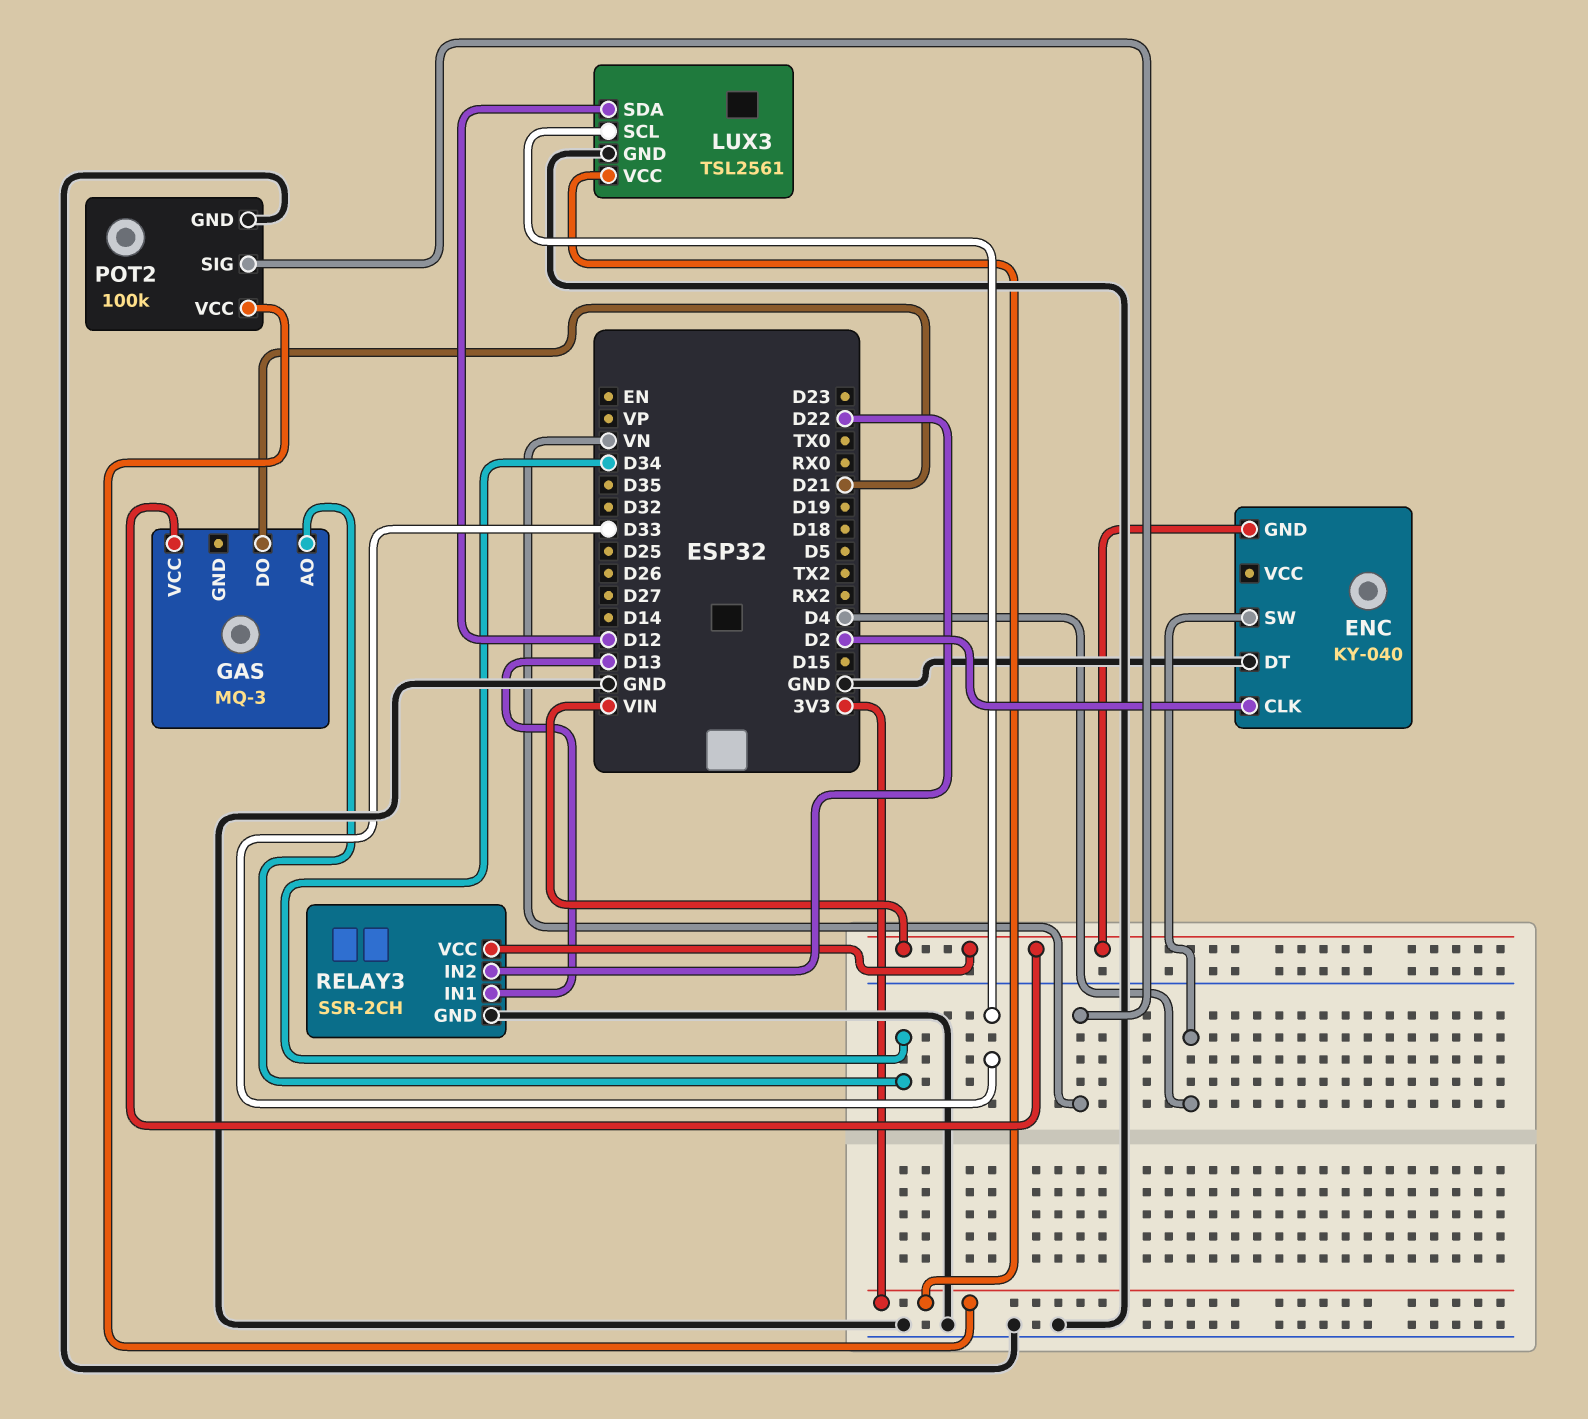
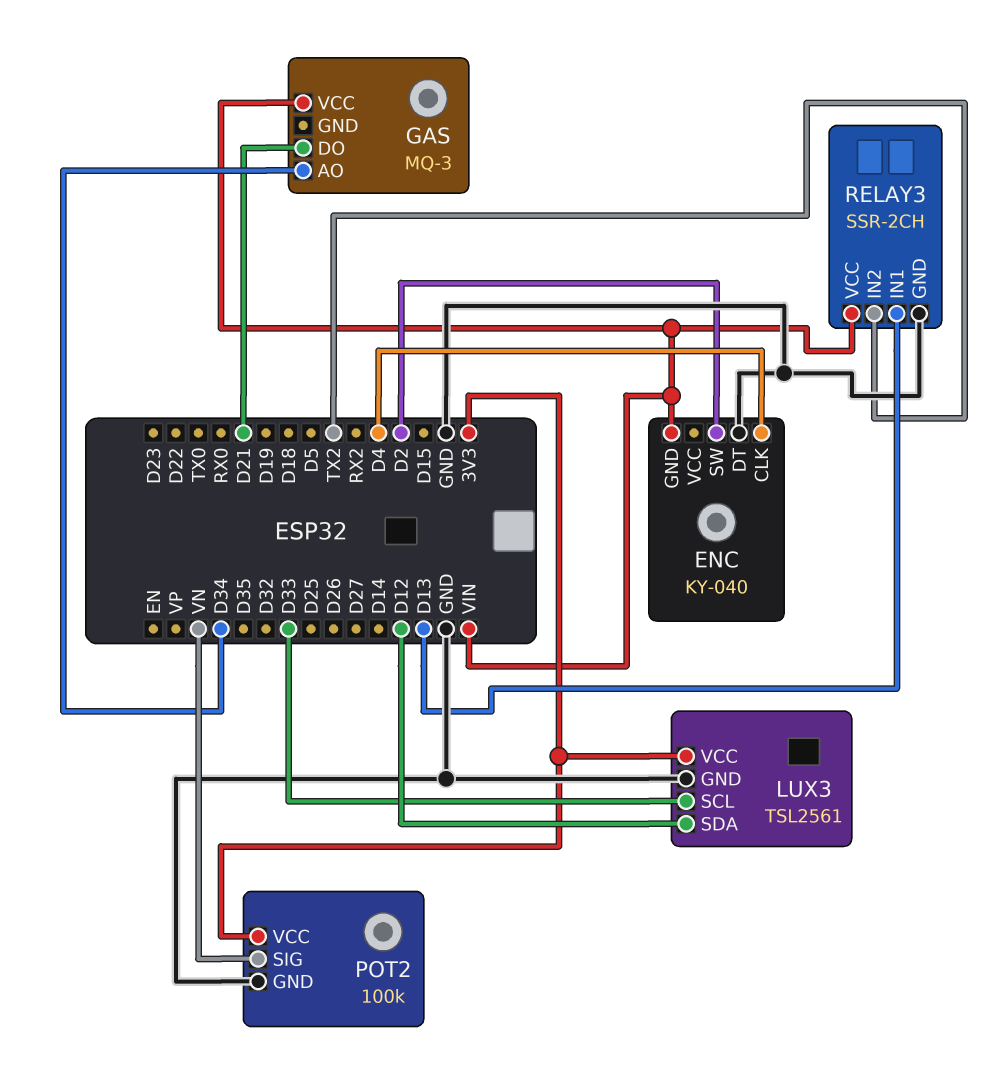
ENC pin CLK: D2 -> D4
ENC pin SW: D4 -> D2
RELAY3 pin IN2: D22 -> TX2

